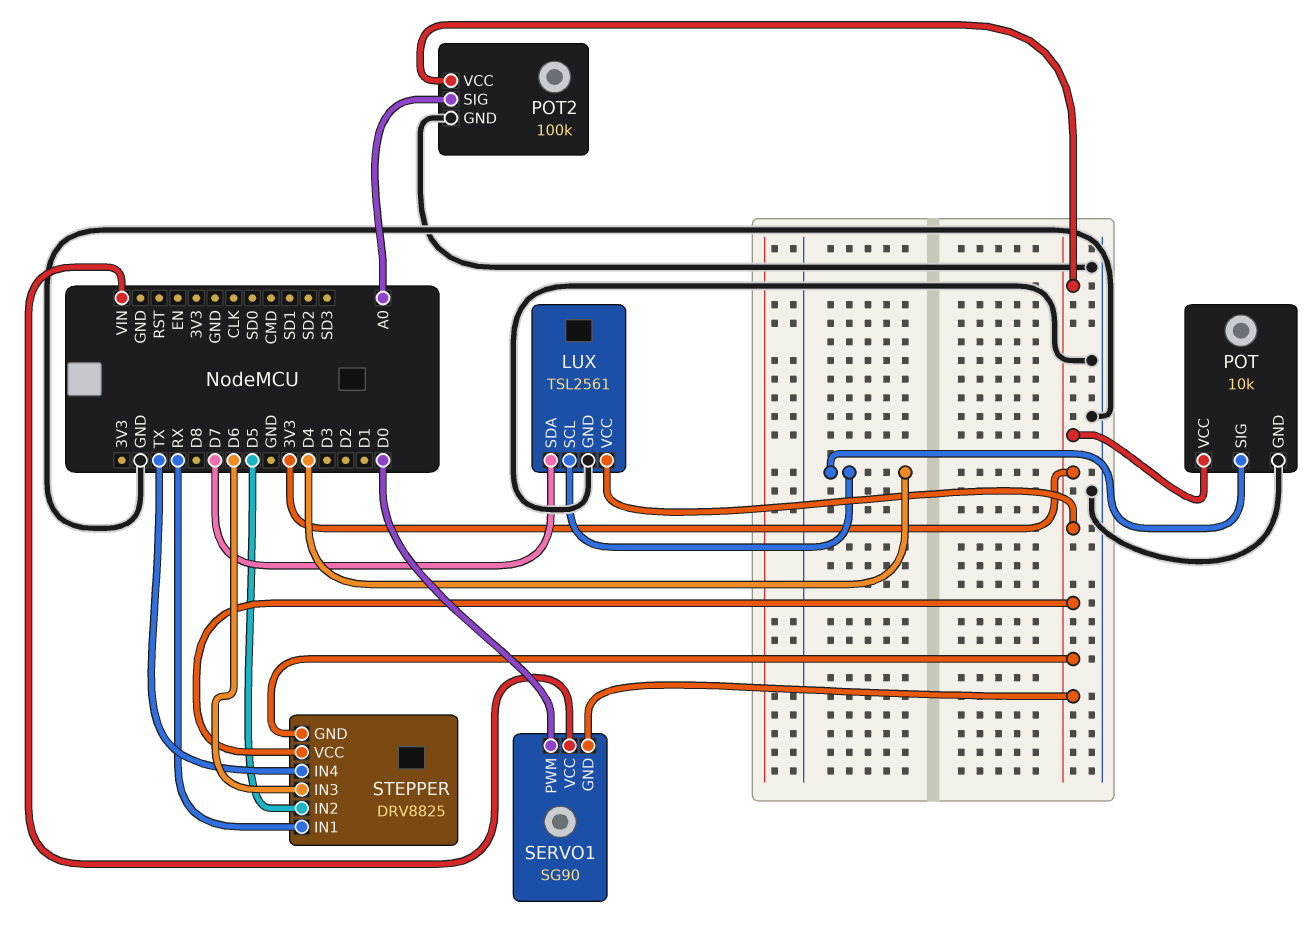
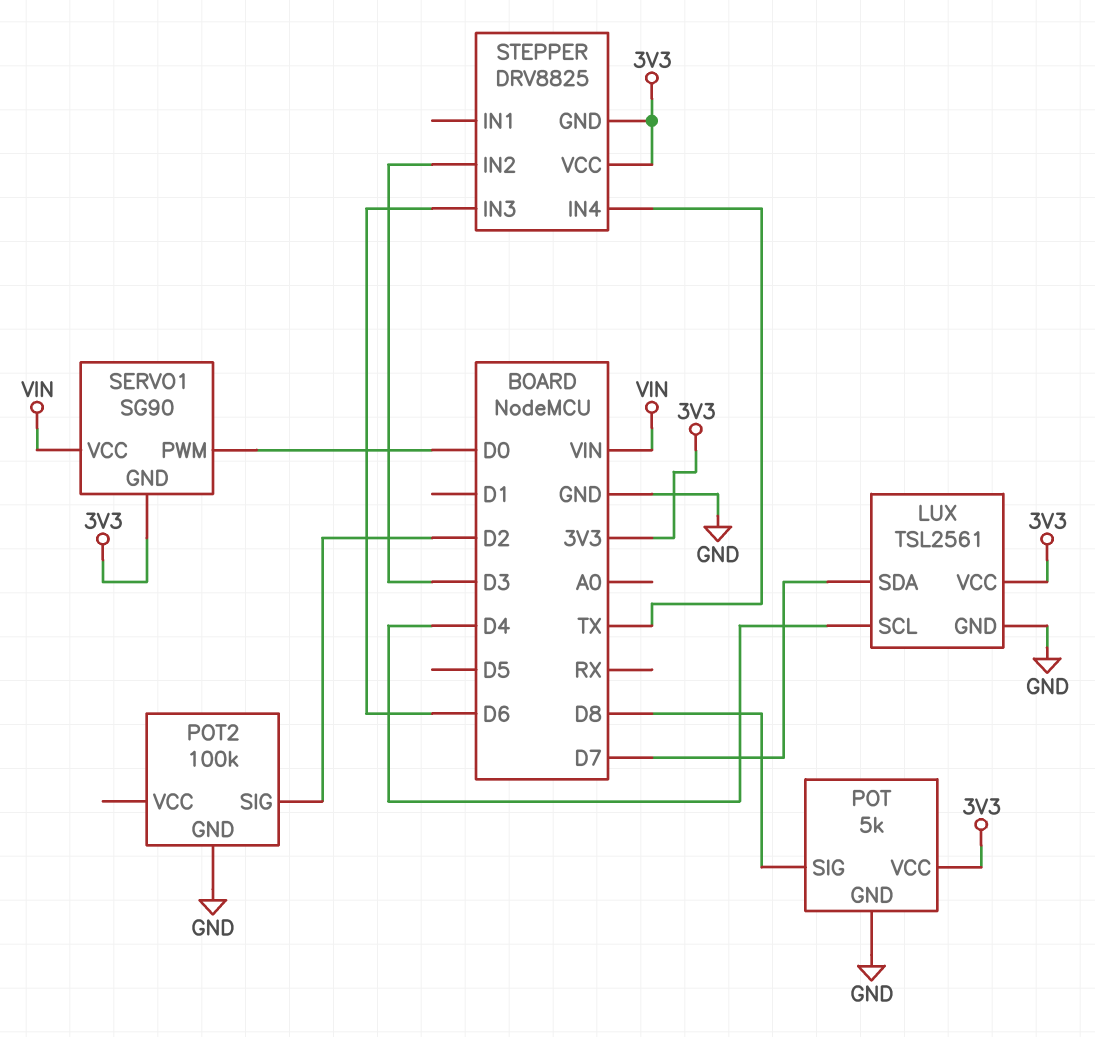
POT: 10k -> 5k
POT pin SIG: D4 -> D8
POT2 pin SIG: A0 -> D2
POT2 pin VCC: 3V3 -> none
STEPPER pin IN1: RX -> none
STEPPER pin IN2: D5 -> D3

